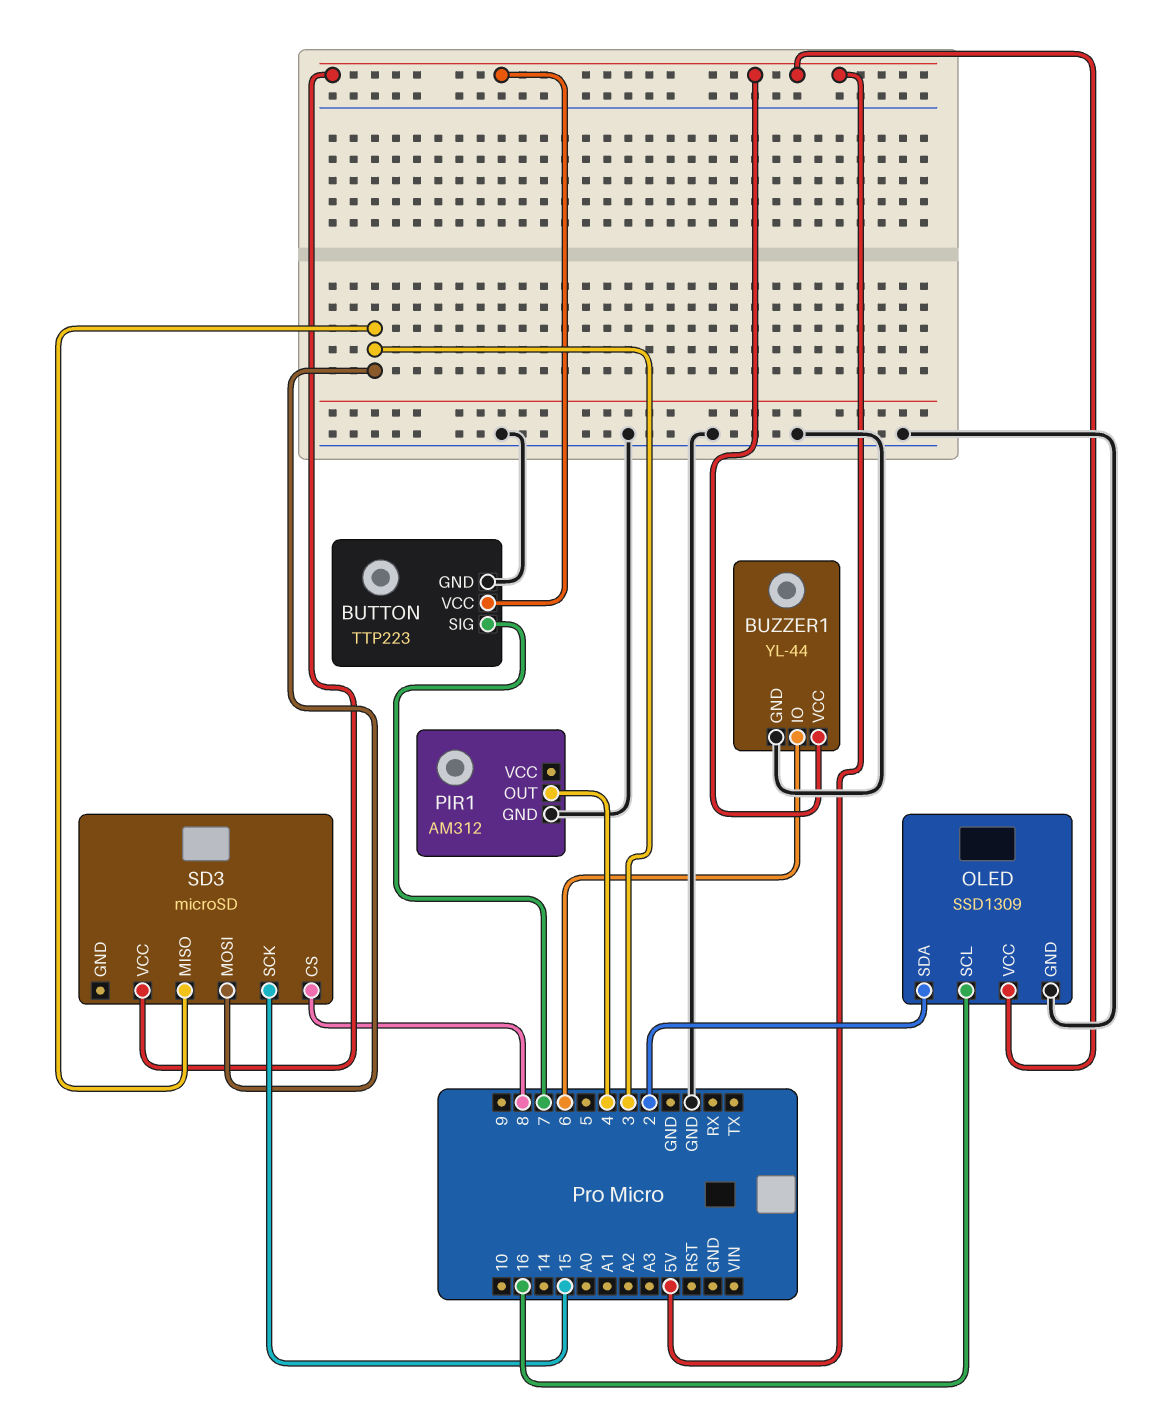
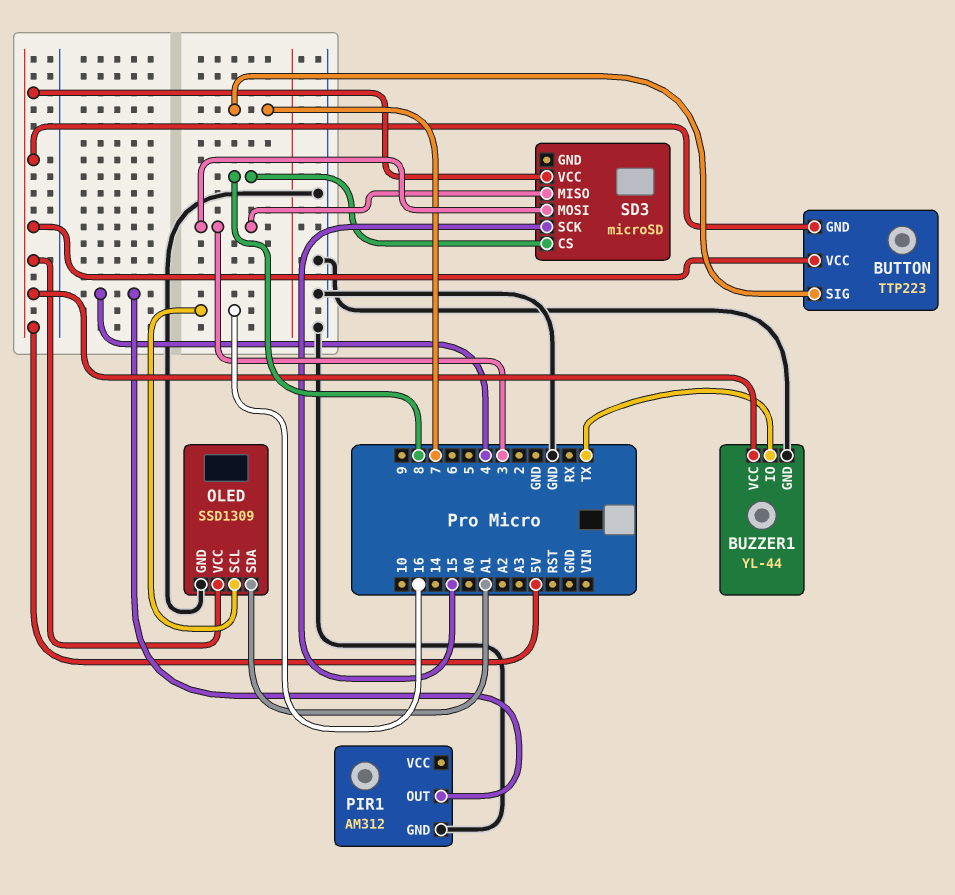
BUTTON pin GND: GND -> 5V
BUZZER1 pin IO: 6 -> TX
OLED pin SDA: 2 -> A1

